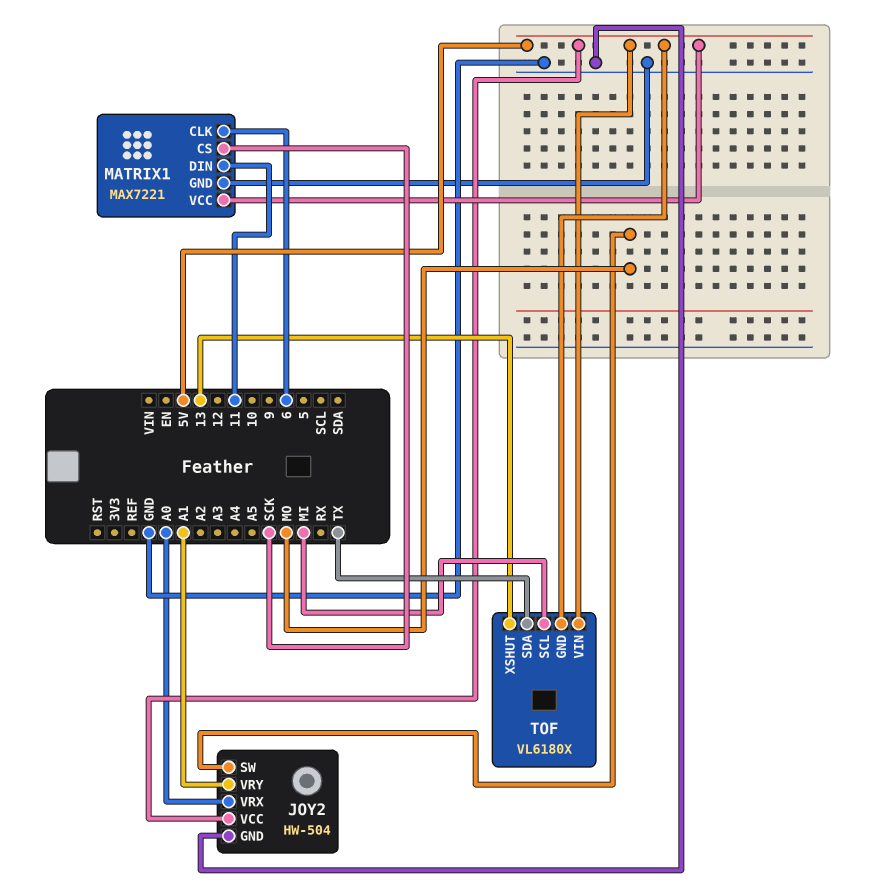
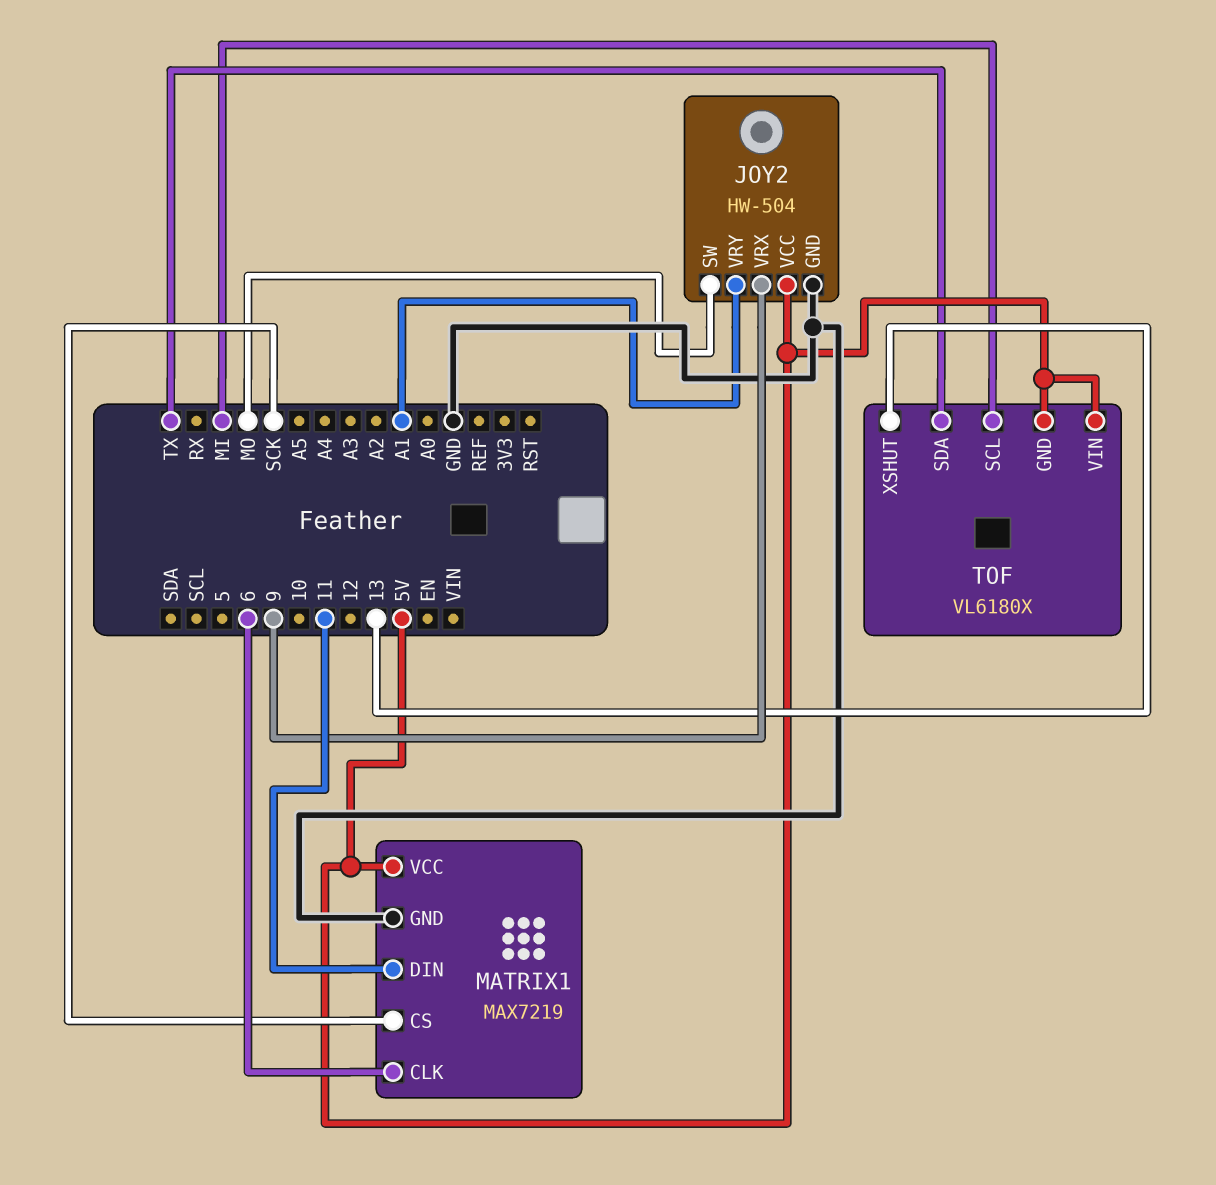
JOY2 pin VRX: A0 -> 9
MATRIX1: MAX7221 -> MAX7219

